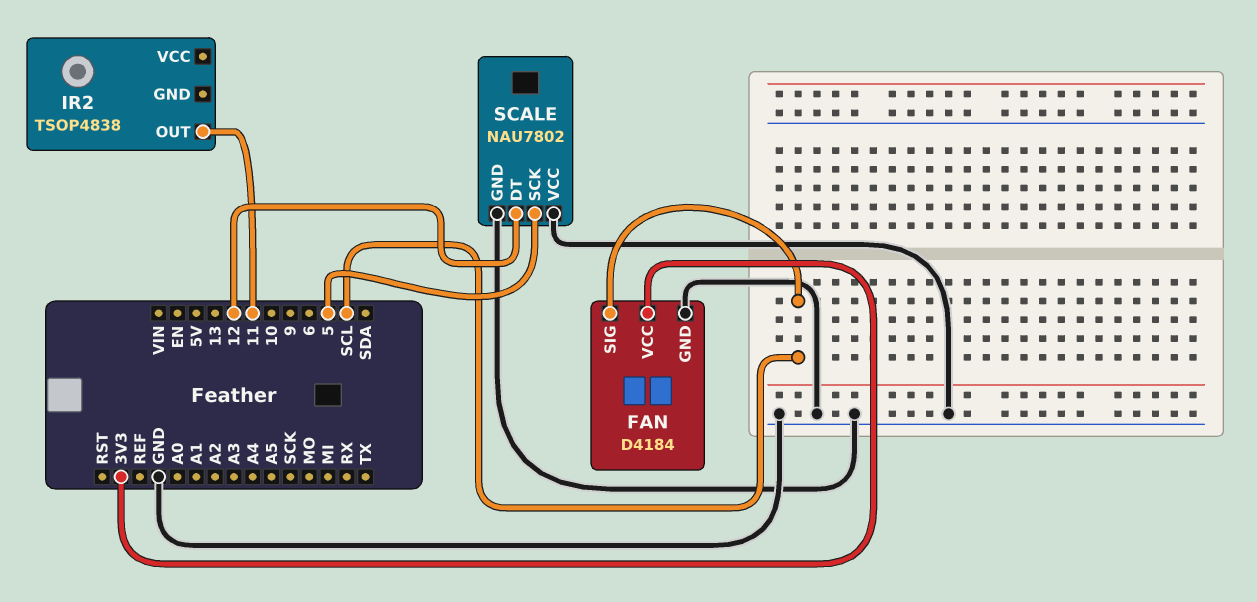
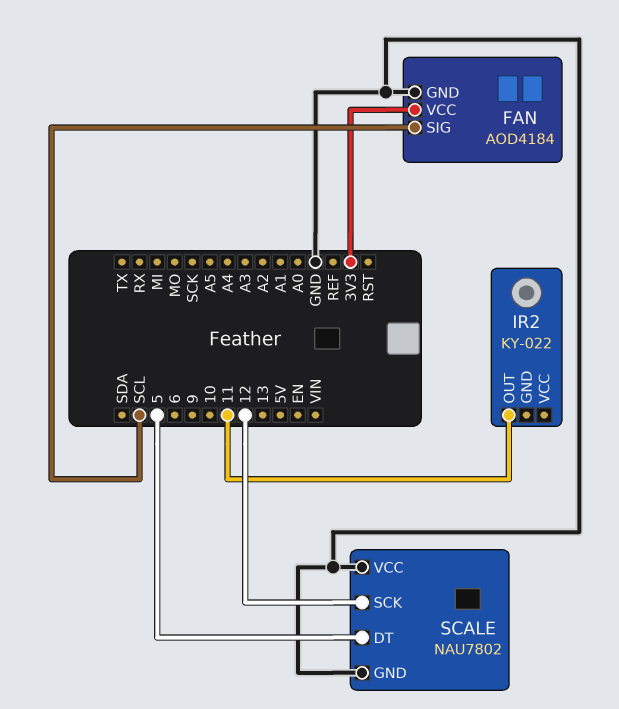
FAN: D4184 -> AOD4184
IR2: TSOP4838 -> KY-022
SCALE pin DT: 12 -> 5
SCALE pin SCK: 5 -> 12

